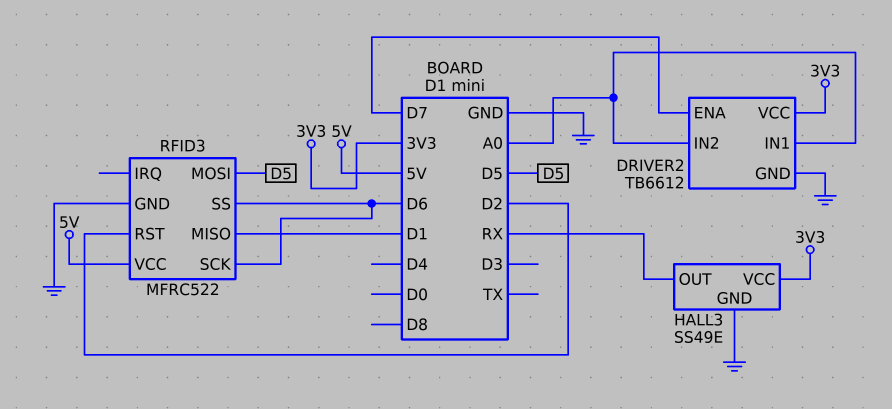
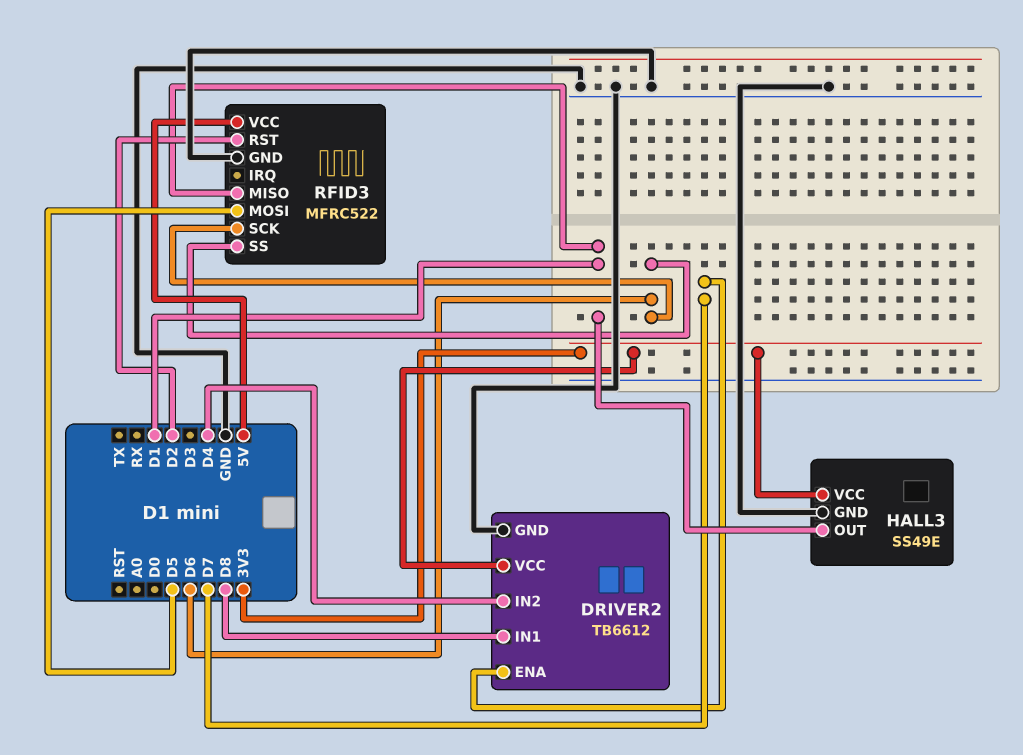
DRIVER2 pin IN1: A0 -> D8
DRIVER2 pin IN2: A0 -> D4
HALL3 pin OUT: RX -> D1

